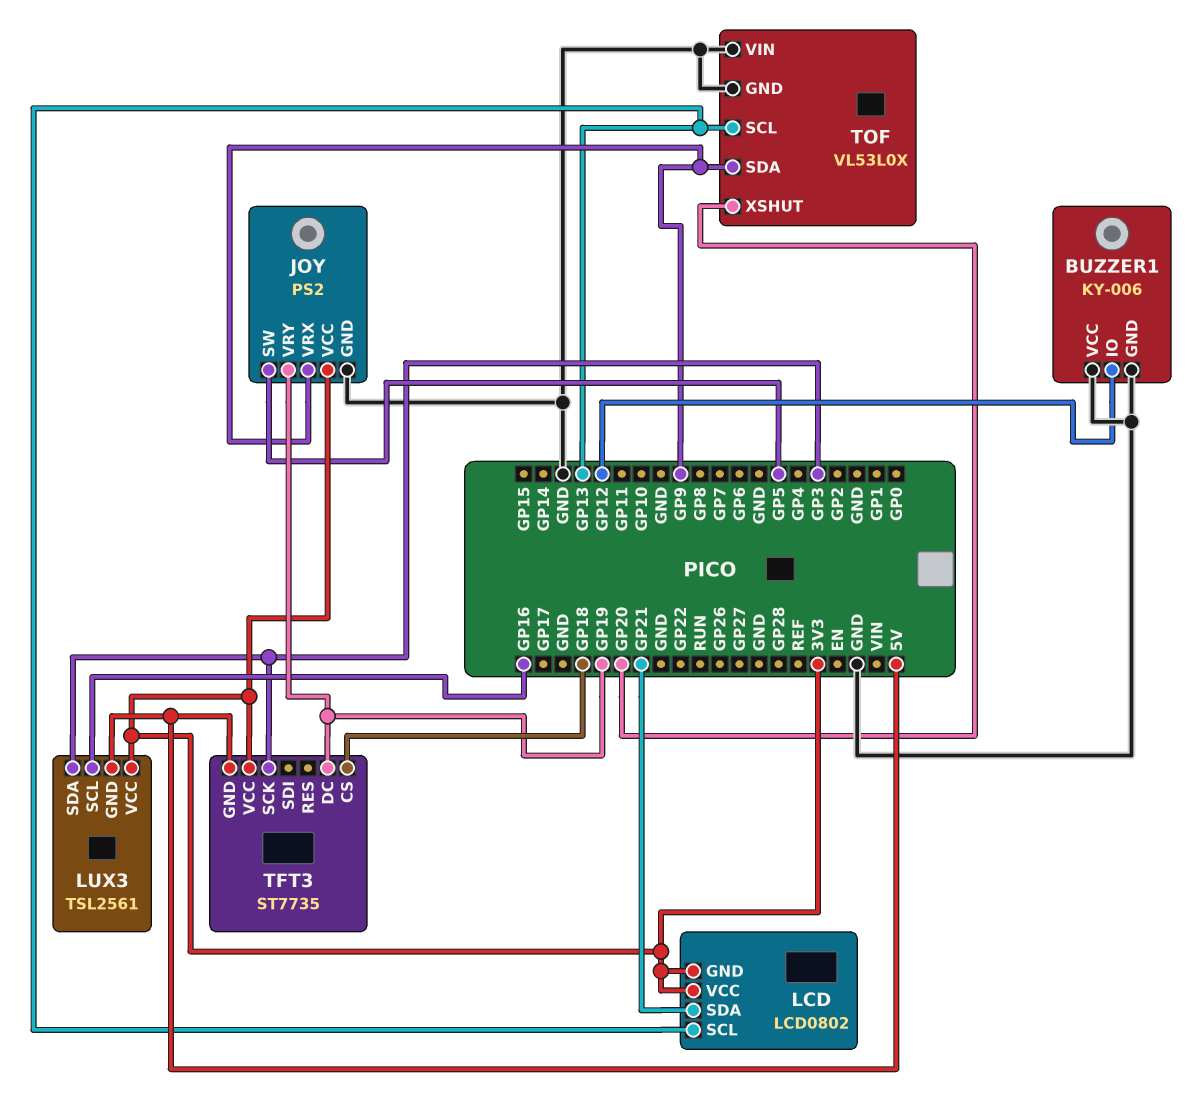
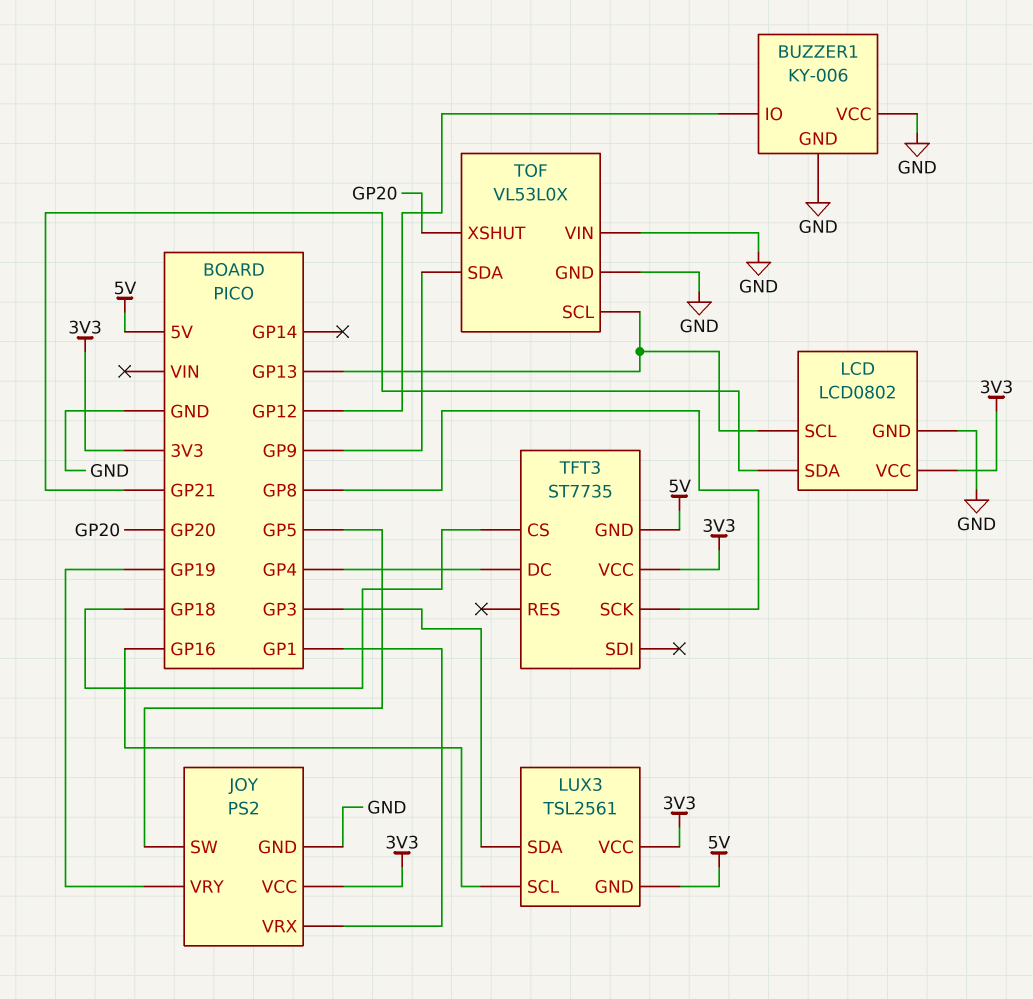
JOY pin VRX: GP9 -> GP1
LCD pin GND: 3V3 -> GND
TFT3 pin DC: GP19 -> GP4
TFT3 pin SCK: GP3 -> GP8

